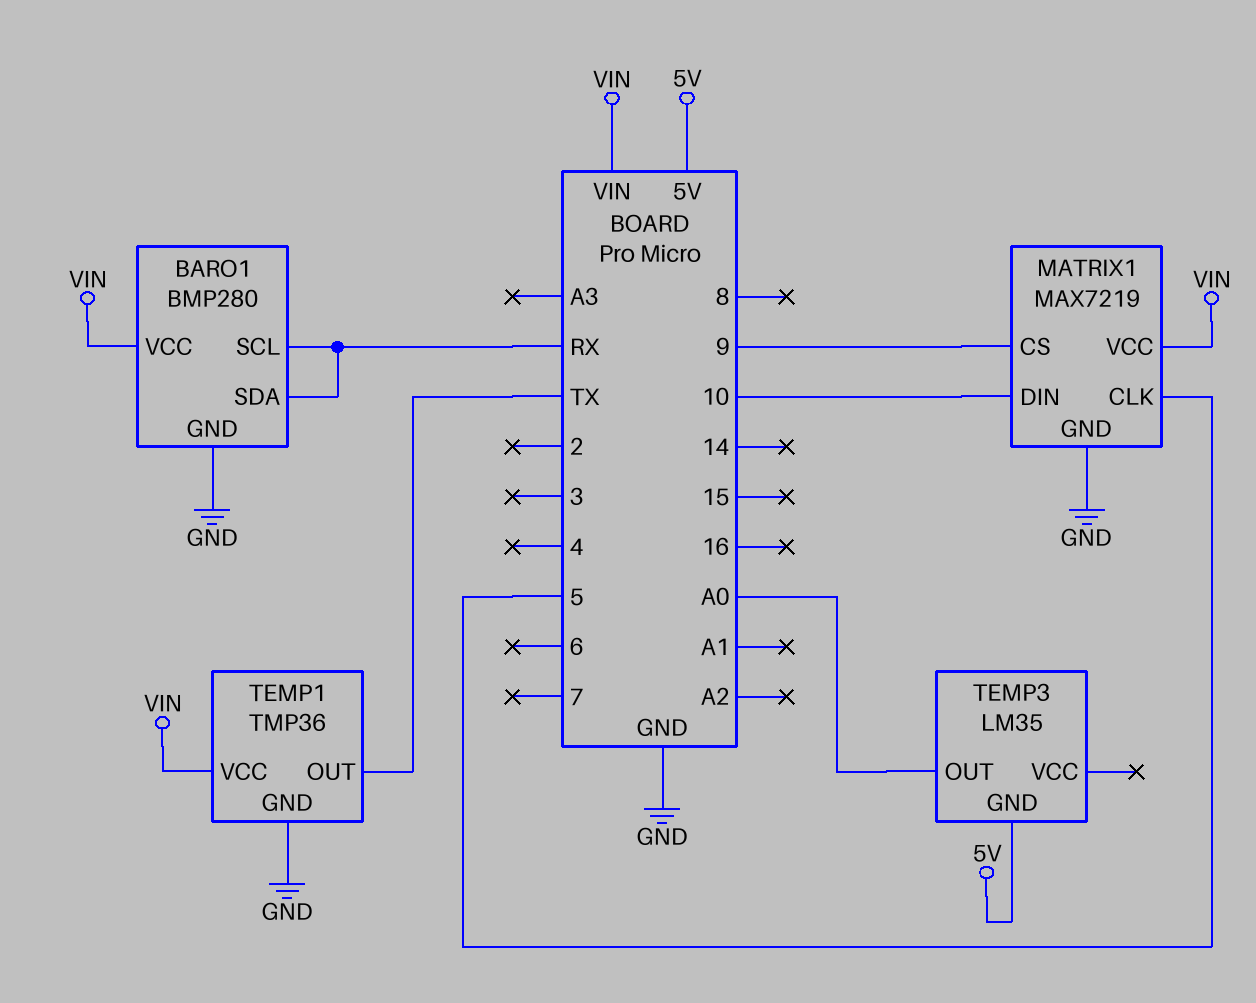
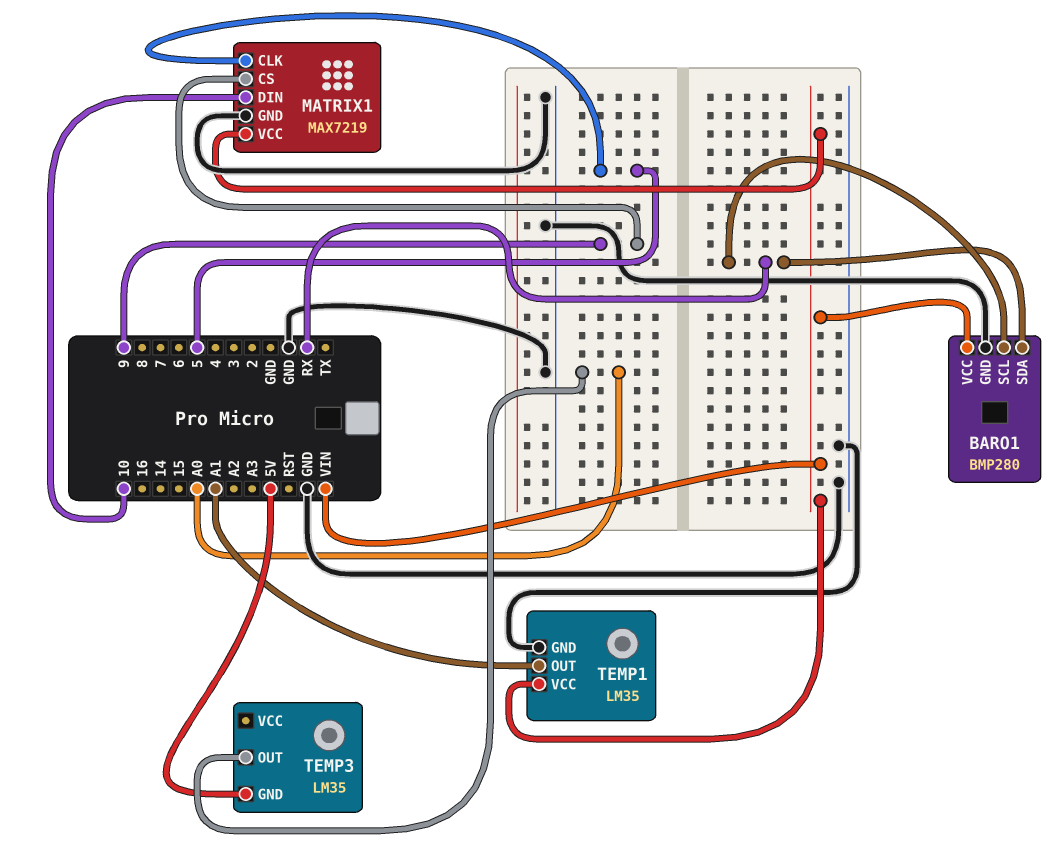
TEMP1: TMP36 -> LM35
TEMP1 pin OUT: TX -> A1

